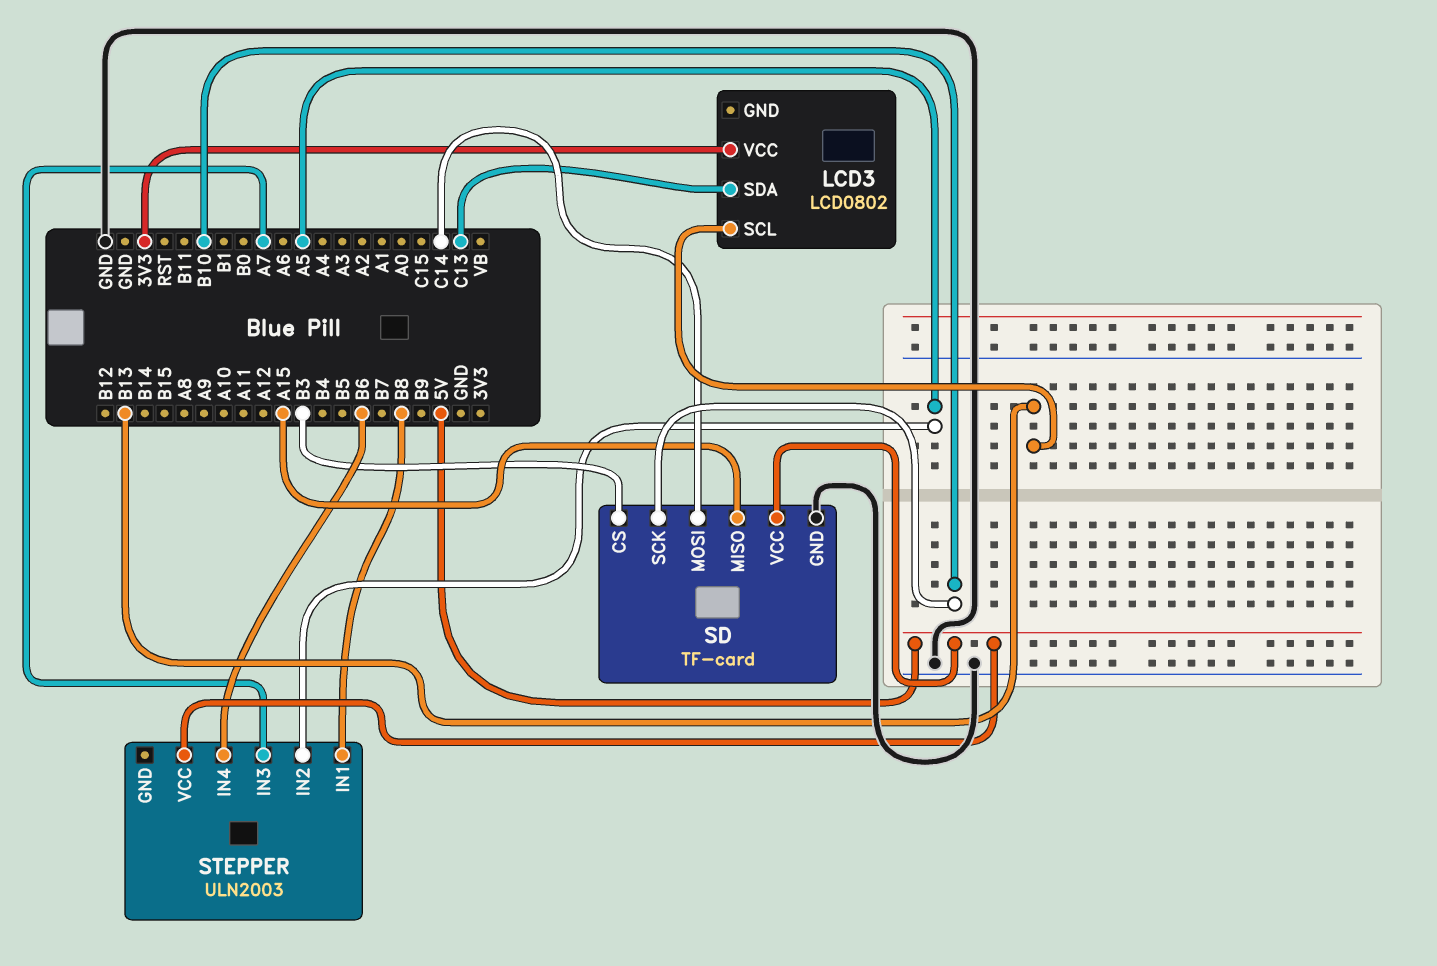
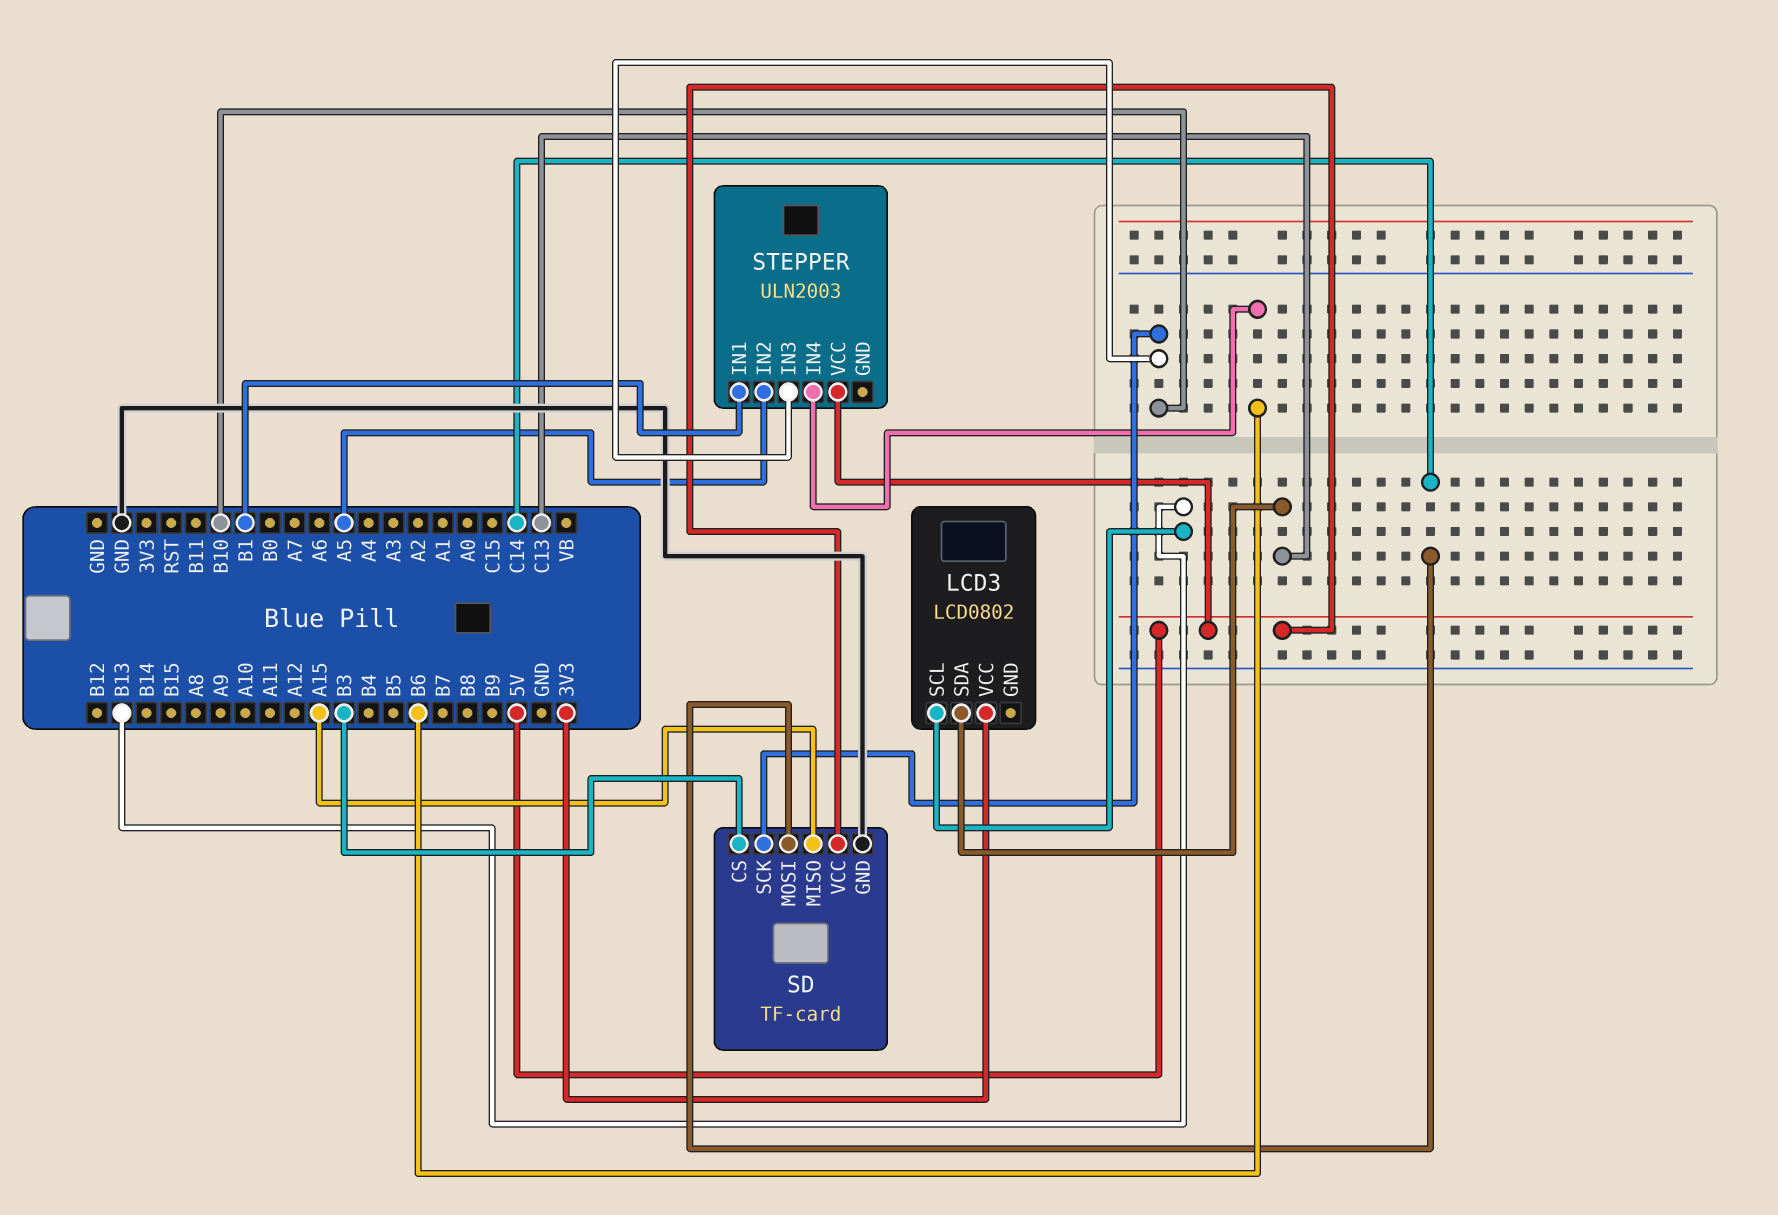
STEPPER pin IN1: B8 -> B1
STEPPER pin IN3: A7 -> B10

